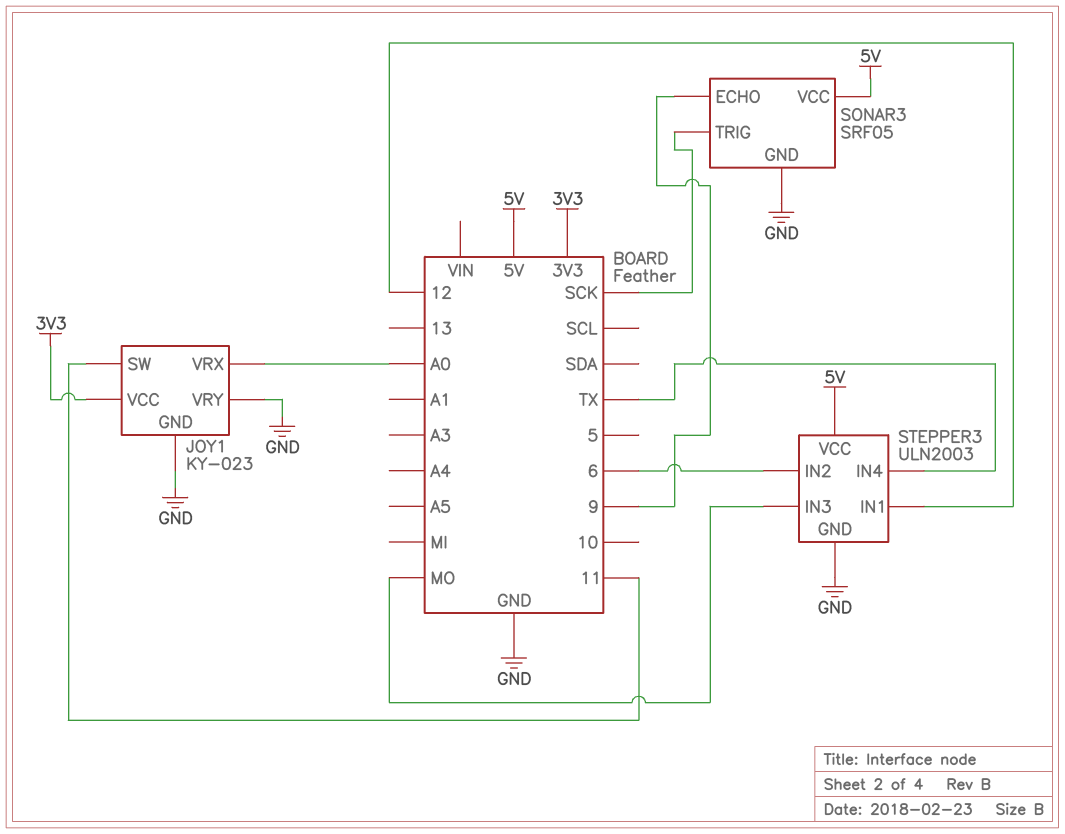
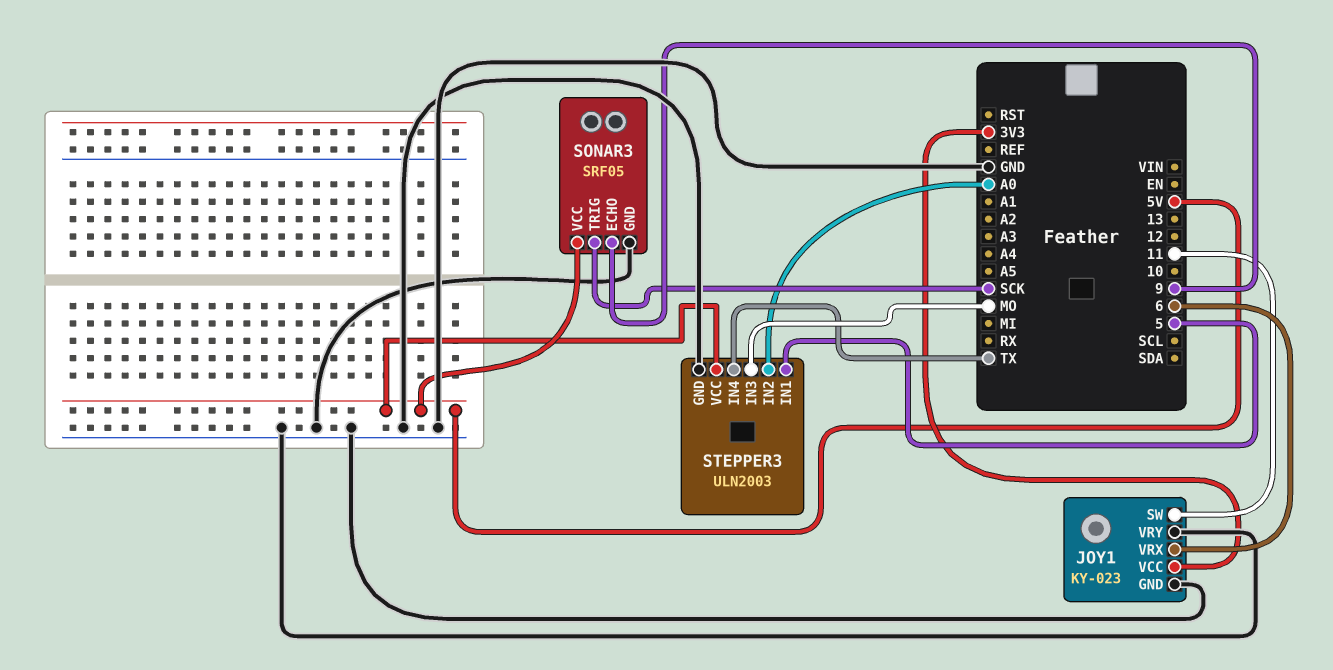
JOY1 pin VRX: A0 -> 6
STEPPER3 pin IN1: 12 -> 5
STEPPER3 pin IN2: 6 -> A0

